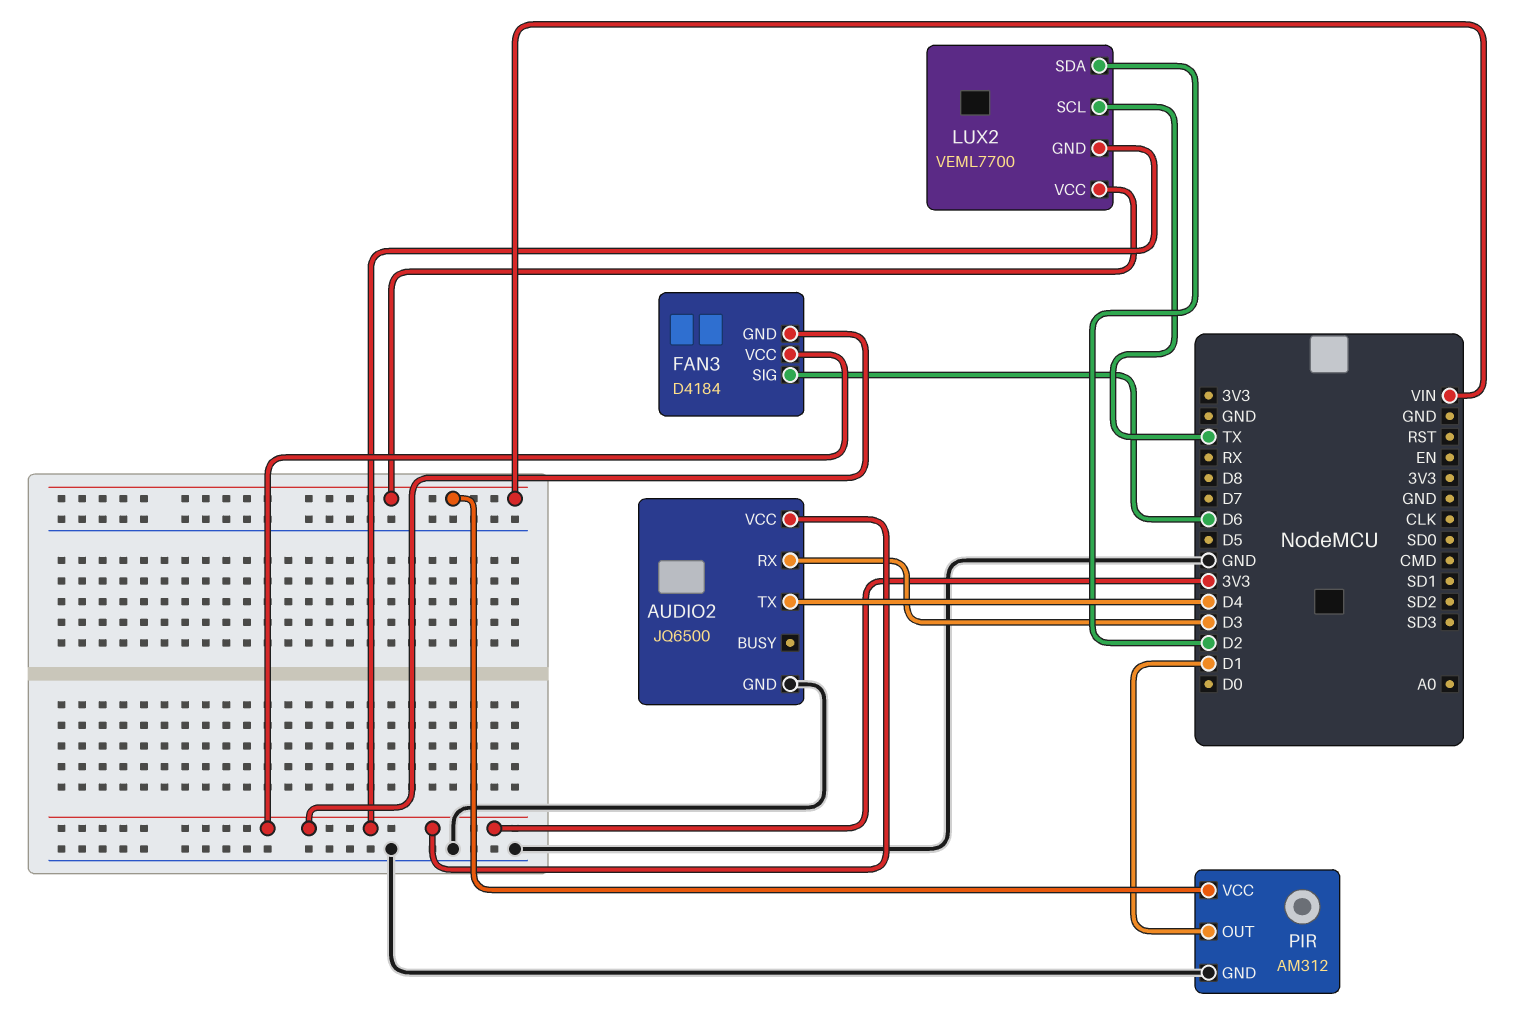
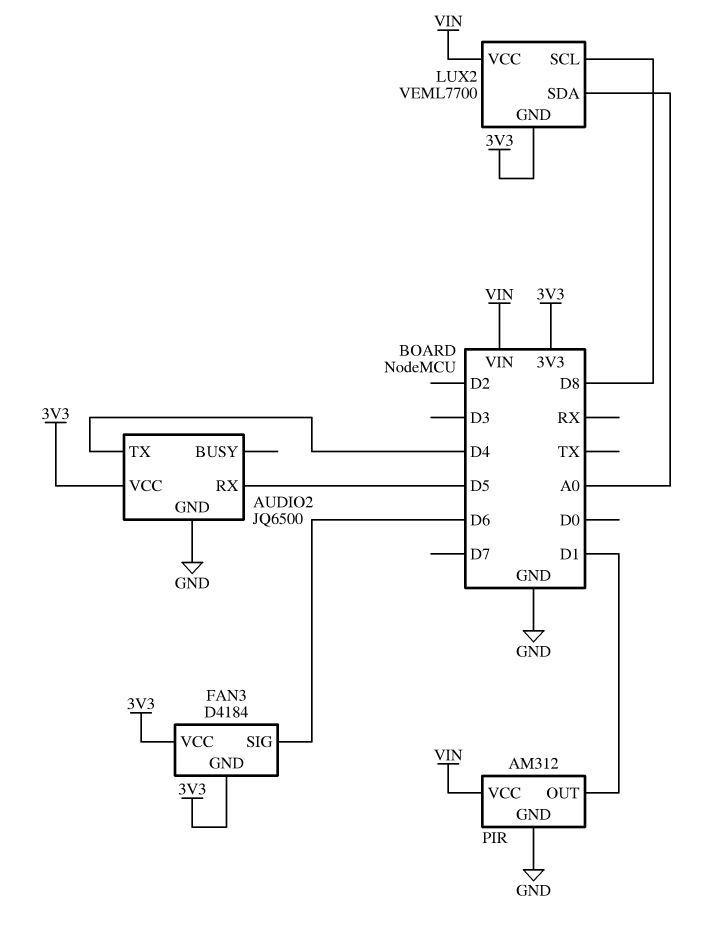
AUDIO2 pin RX: D3 -> D5
LUX2 pin SCL: TX -> D8
LUX2 pin SDA: D2 -> A0

